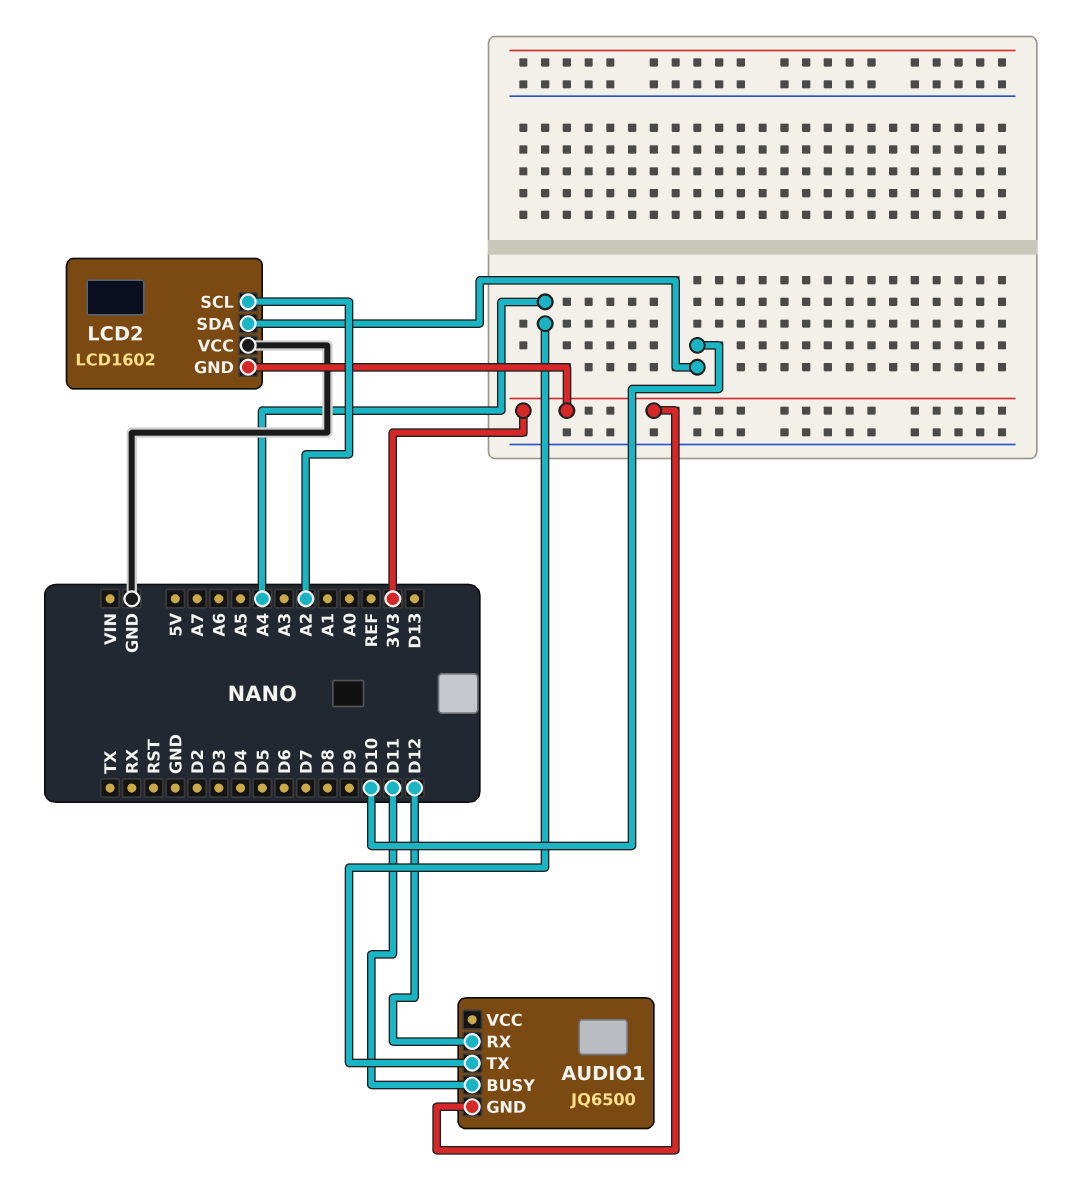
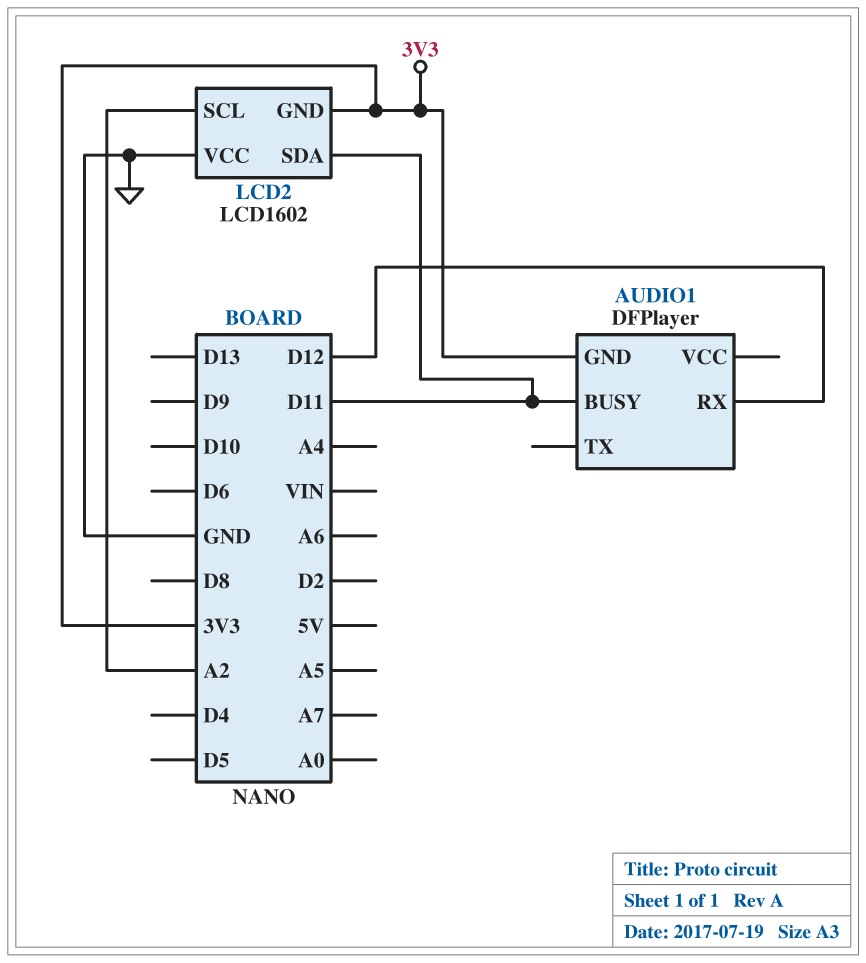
AUDIO1: JQ6500 -> DFPlayer
AUDIO1 pin TX: A4 -> none
LCD2 pin SDA: D10 -> D11

